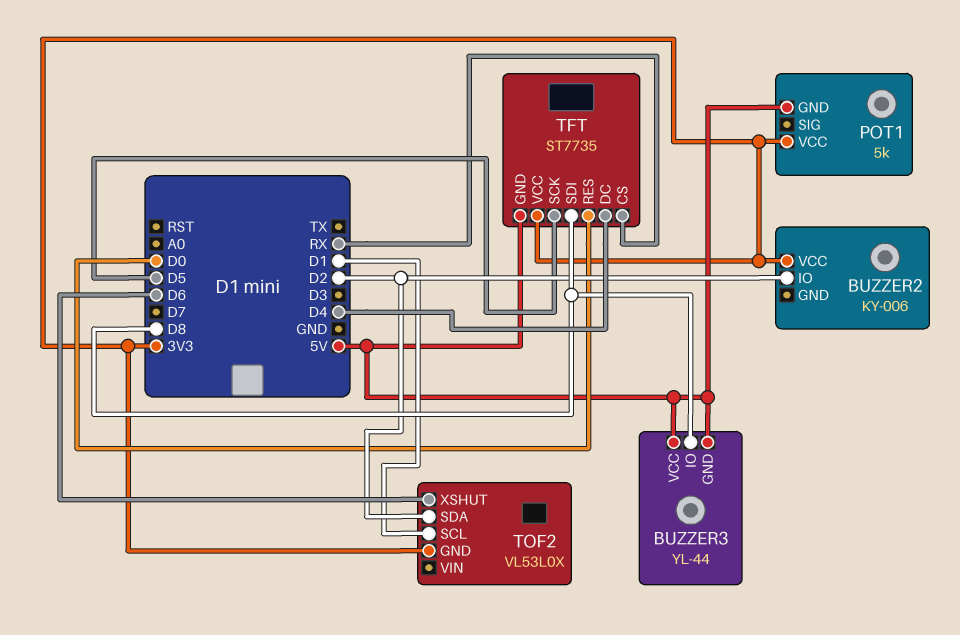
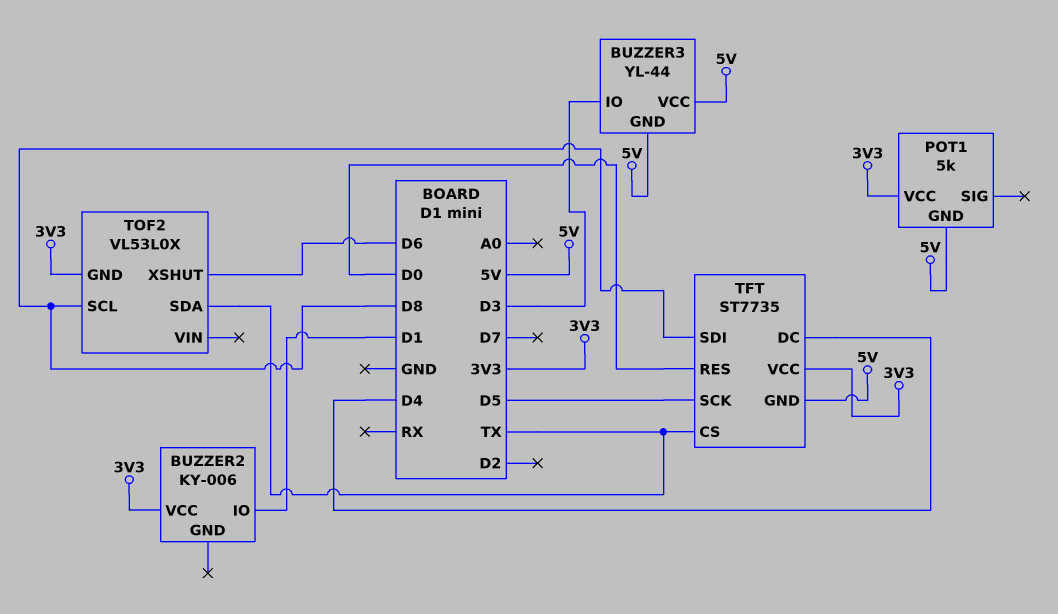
BUZZER2 pin IO: D2 -> D1
BUZZER3 pin IO: D8 -> D3
TFT pin CS: RX -> TX
TOF2 pin SCL: D1 -> D8
TOF2 pin SDA: D2 -> TX

